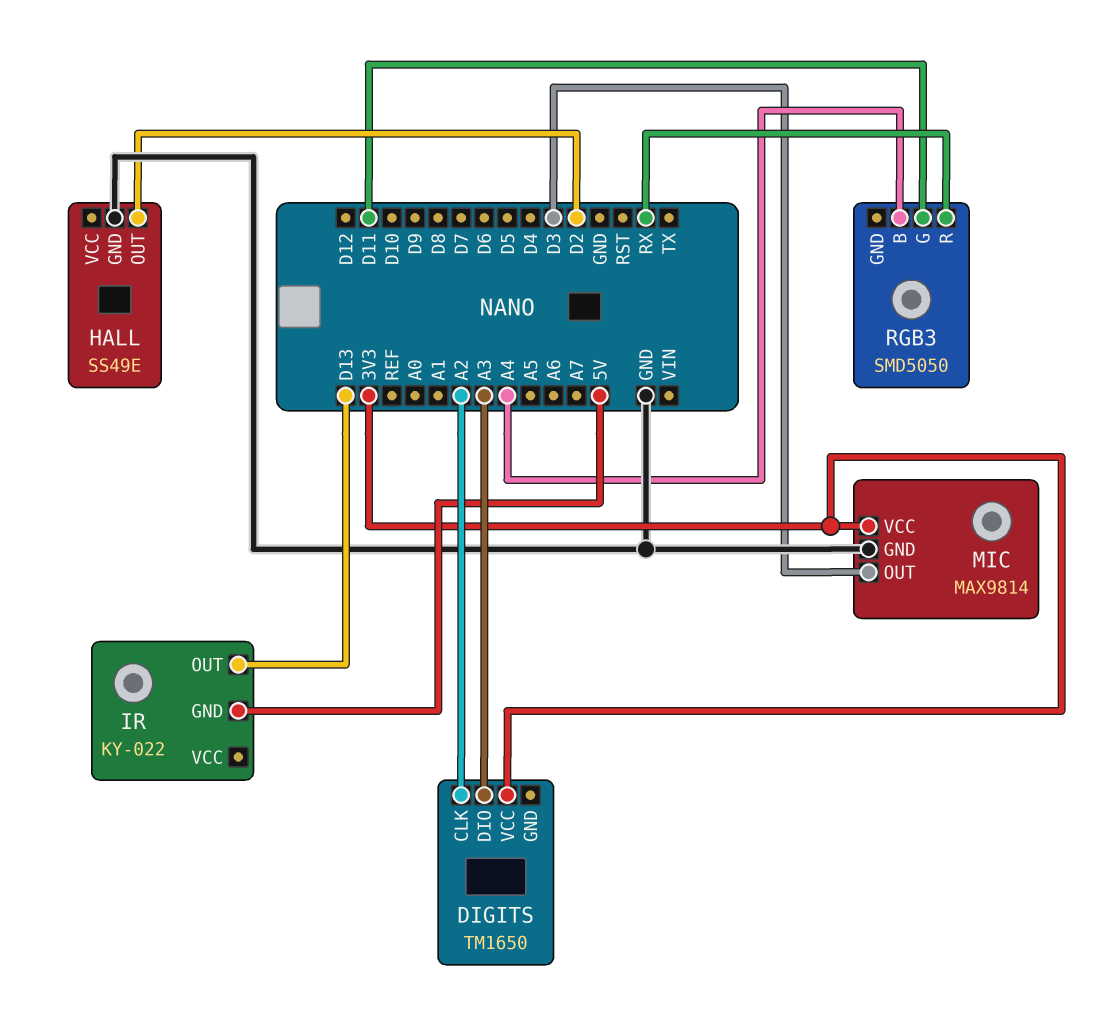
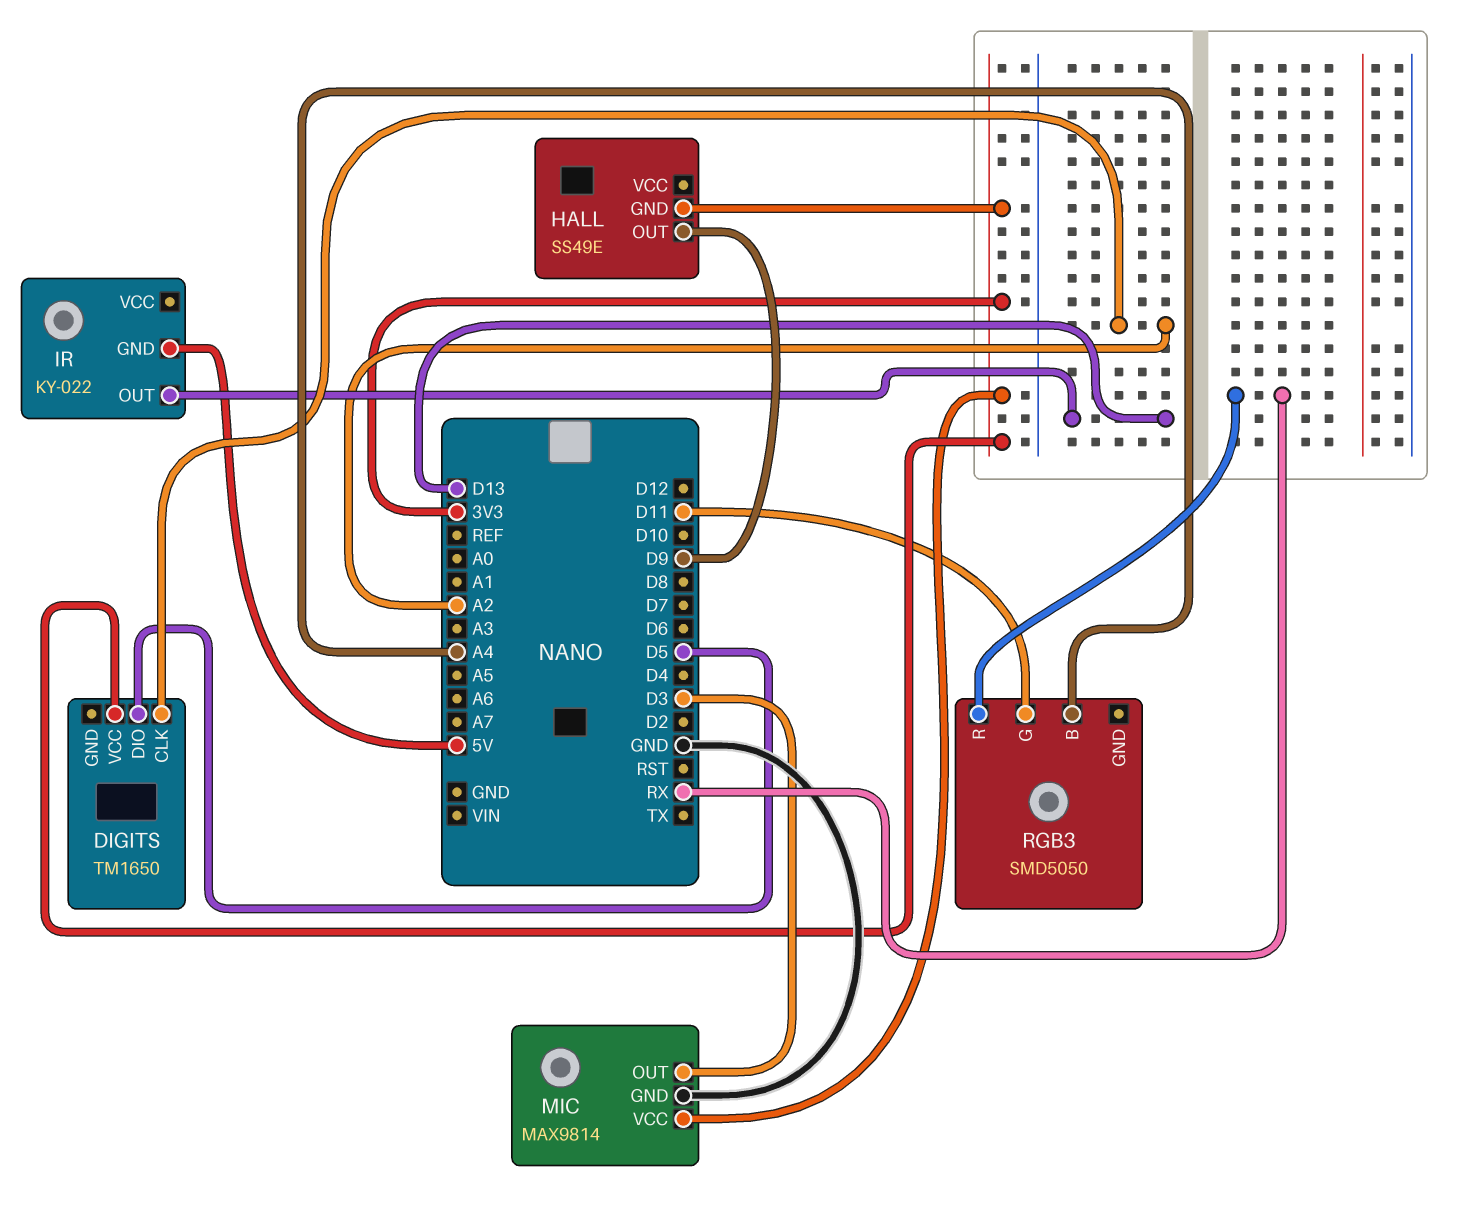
DIGITS pin DIO: A3 -> D5
HALL pin GND: GND -> 3V3
HALL pin OUT: D2 -> D9

